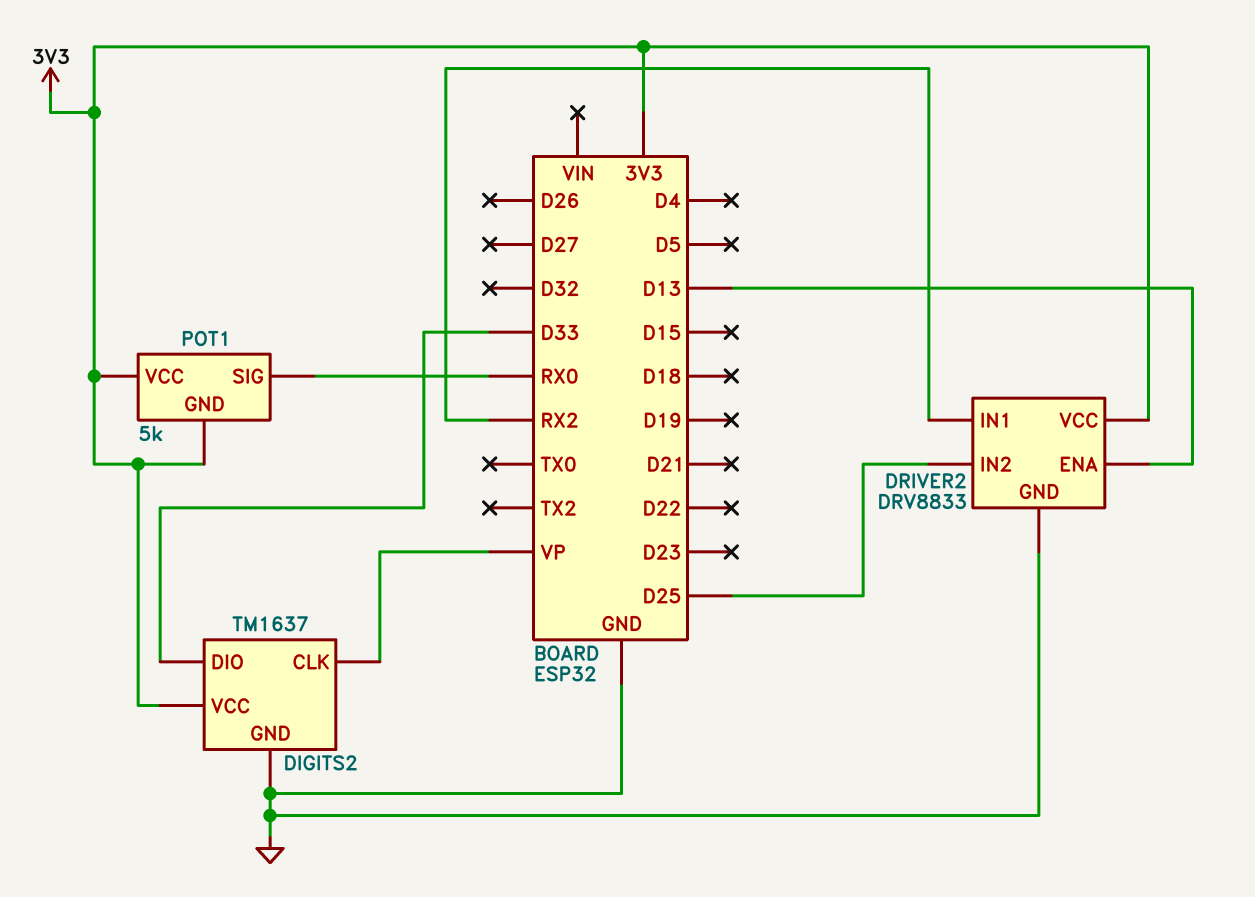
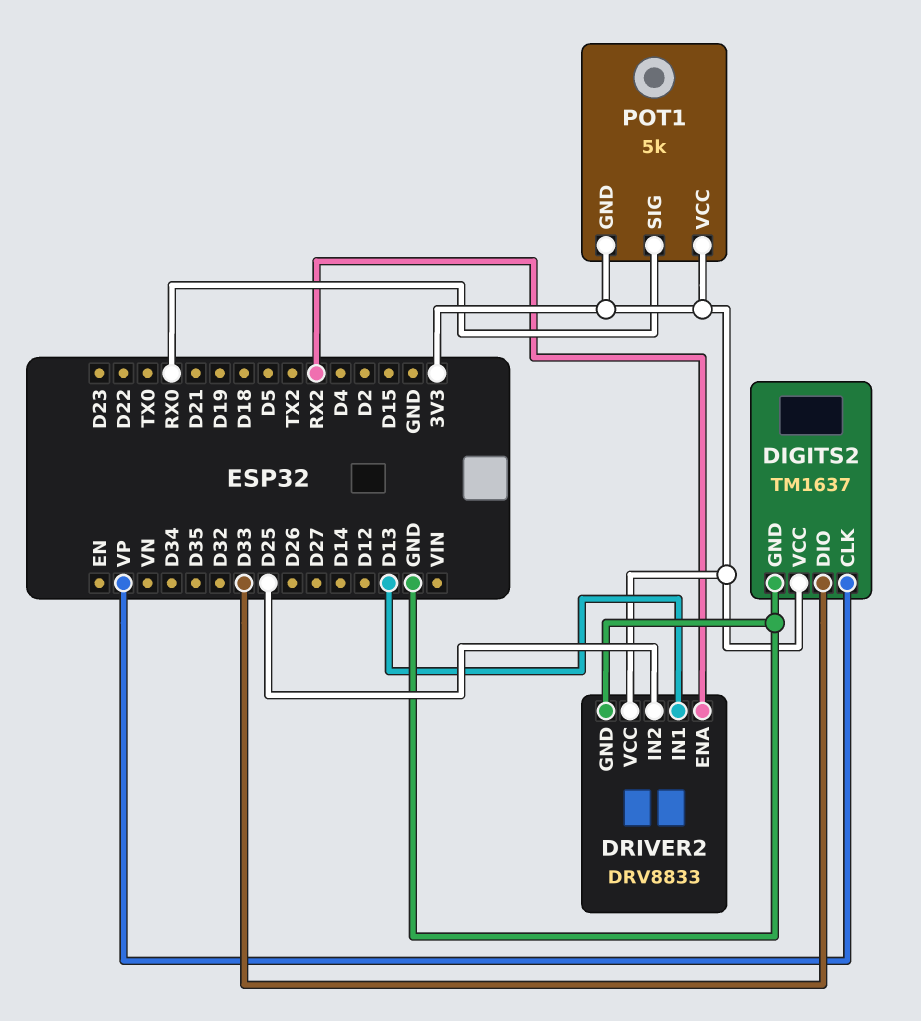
DRIVER2 pin ENA: D13 -> RX2
DRIVER2 pin IN1: RX2 -> D13

